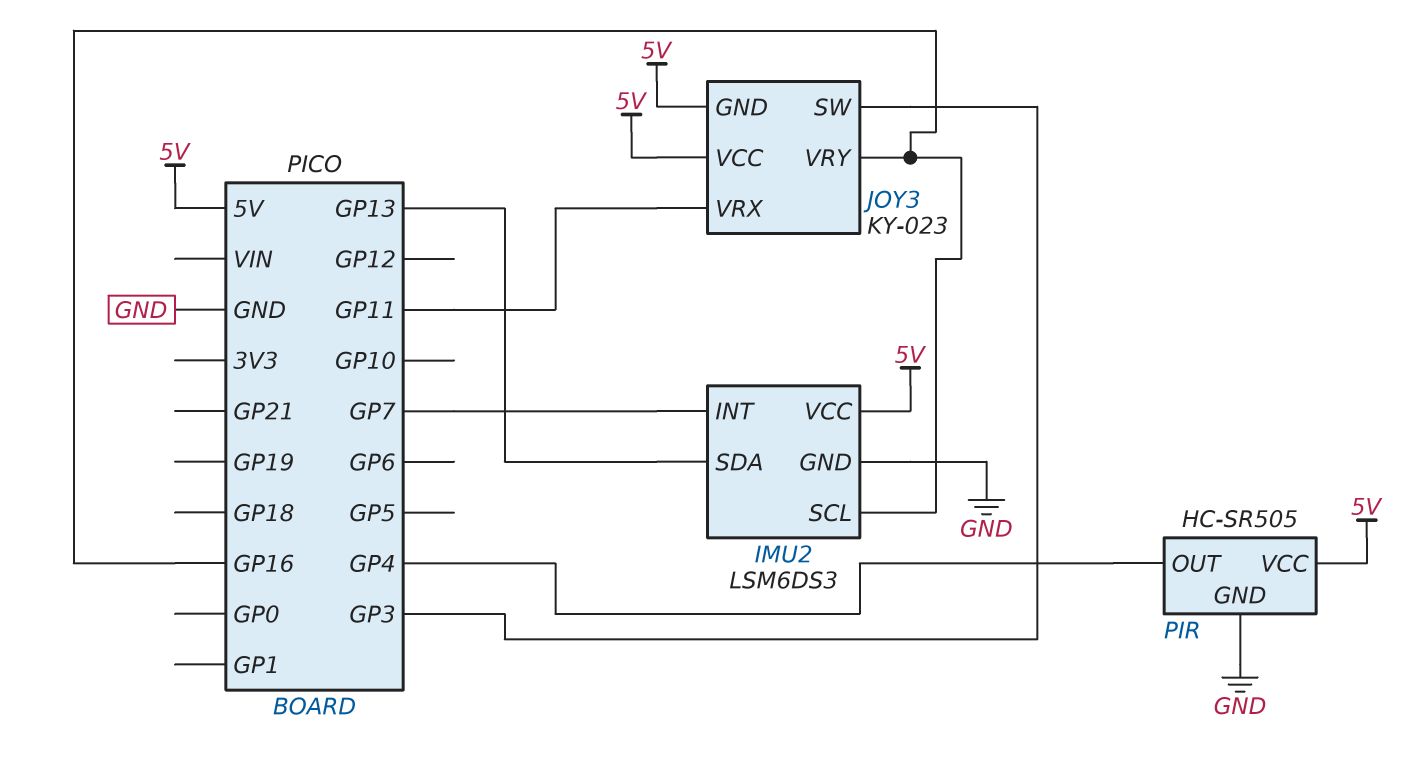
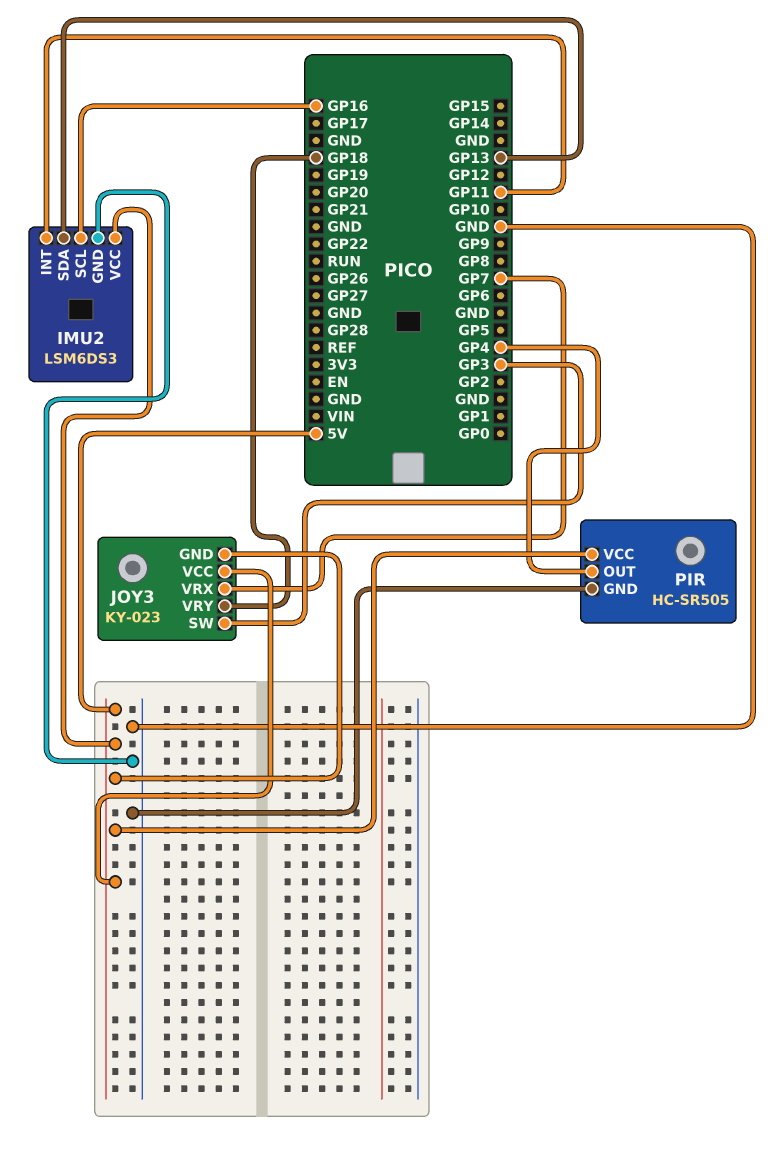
IMU2 pin INT: GP7 -> GP11
JOY3 pin VRX: GP11 -> GP7
JOY3 pin VRY: GP16 -> GP18

